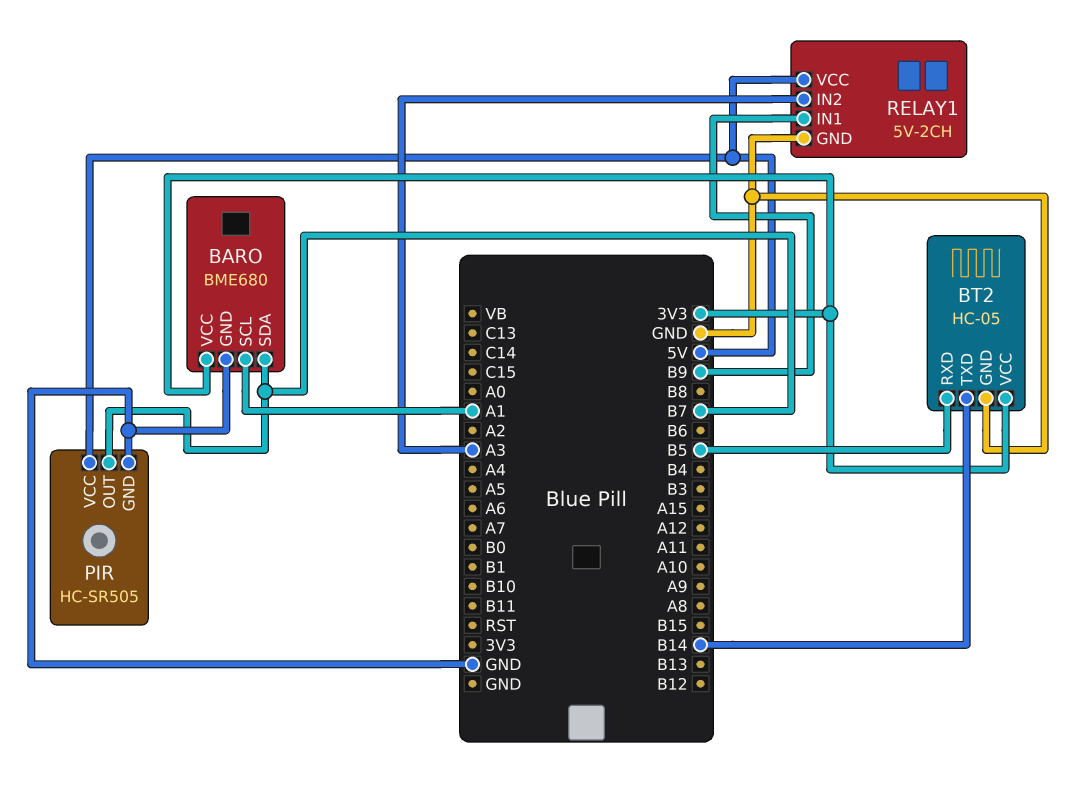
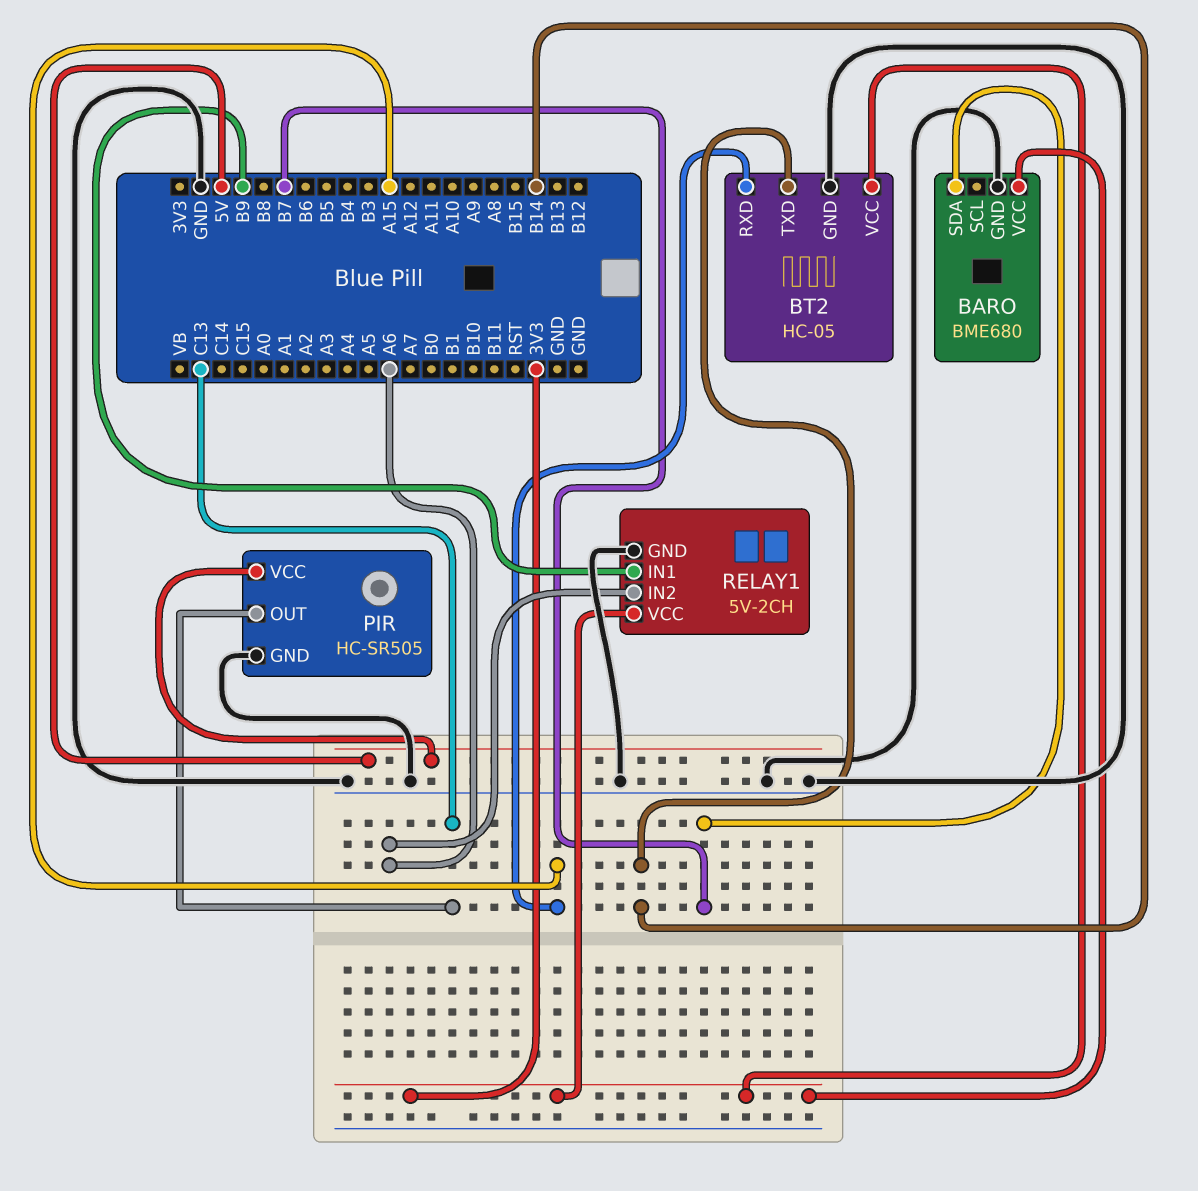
BARO pin SCL: A1 -> none
BT2 pin RXD: B5 -> A15
PIR pin OUT: B7 -> C13
RELAY1 pin IN2: A3 -> A6
RELAY1 pin VCC: 5V -> 3V3

